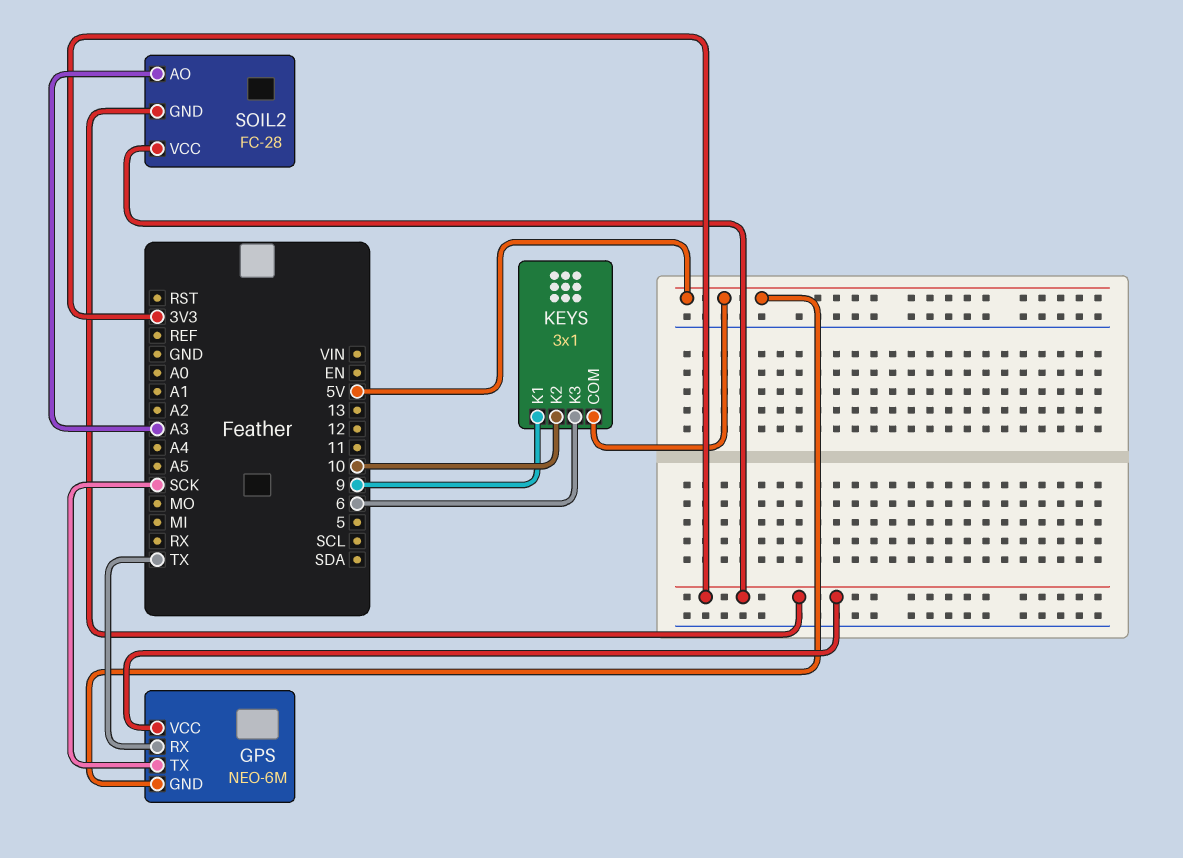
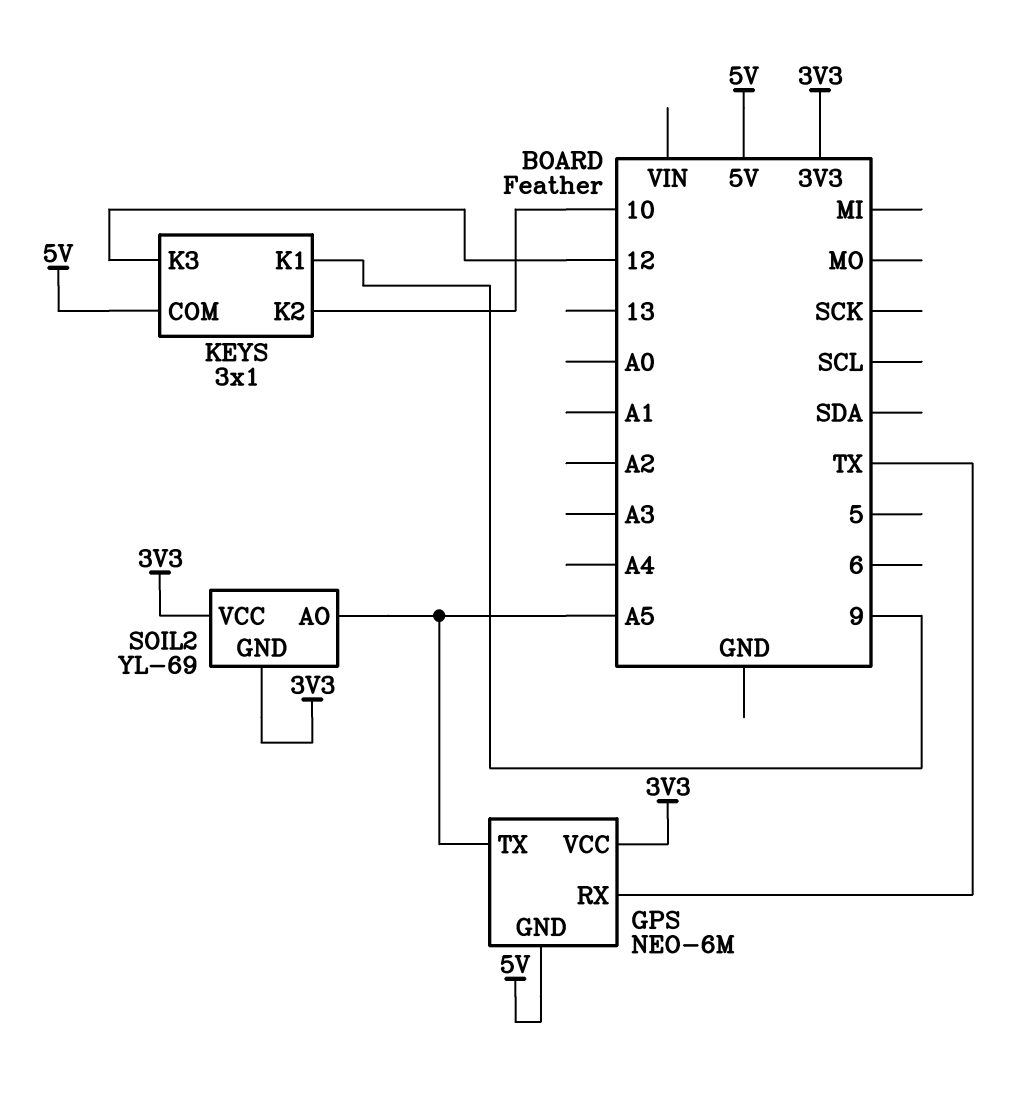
GPS pin TX: SCK -> A5
KEYS pin K3: 6 -> 12
SOIL2: FC-28 -> YL-69
SOIL2 pin AO: A3 -> A5

